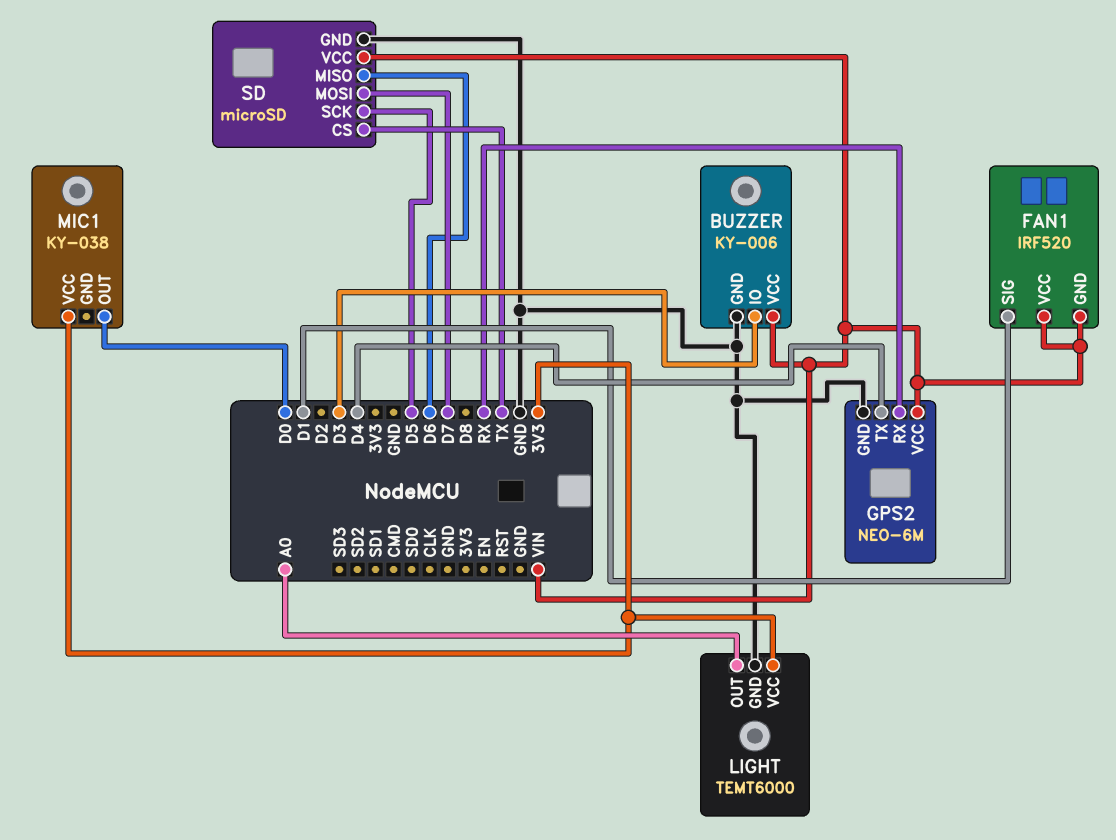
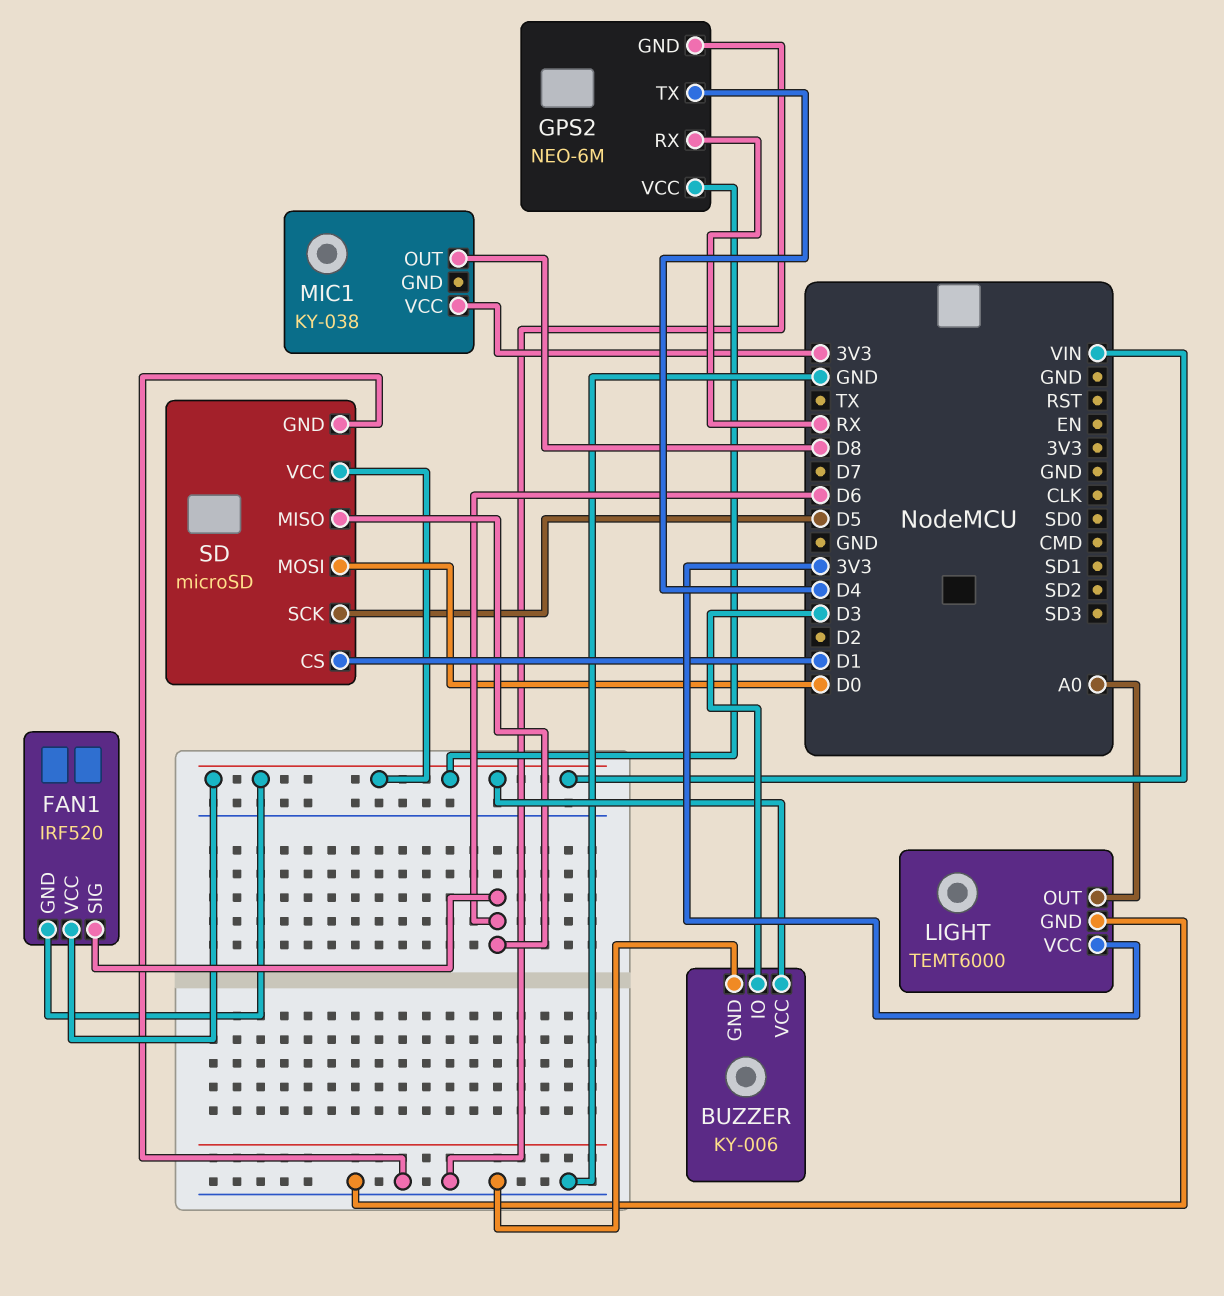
FAN1 pin SIG: D1 -> D6
MIC1 pin OUT: D0 -> D8
SD pin CS: TX -> D1
SD pin MOSI: D7 -> D0

